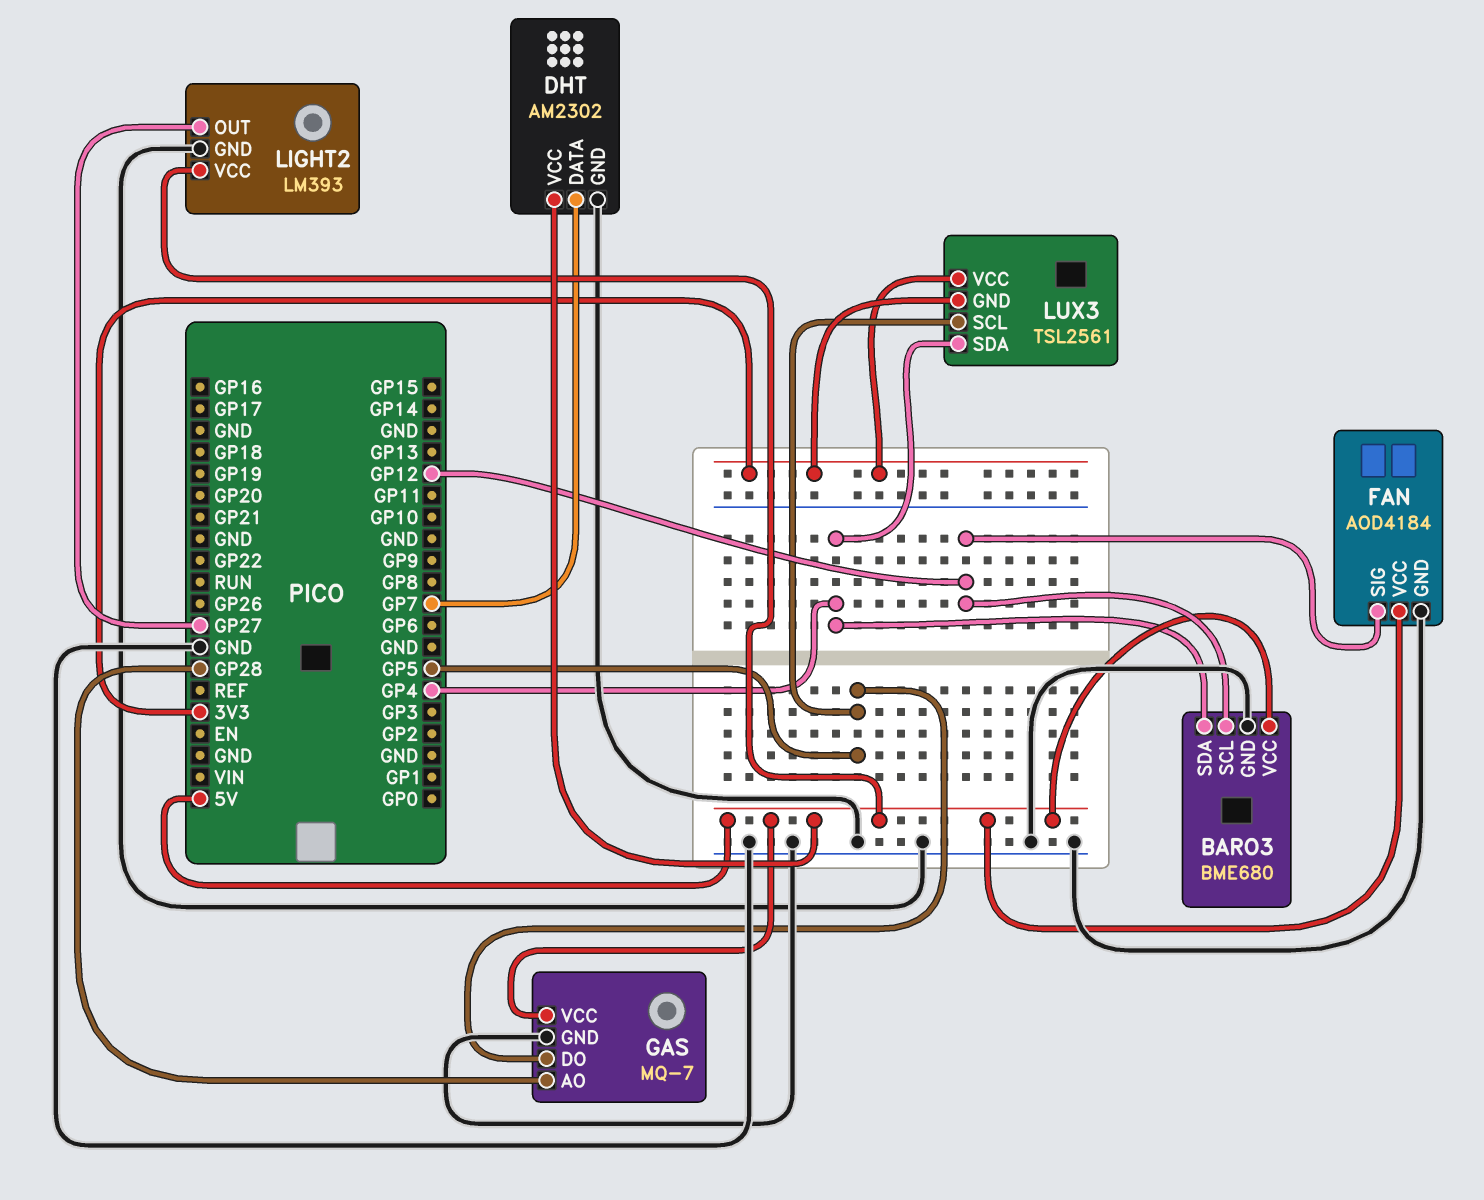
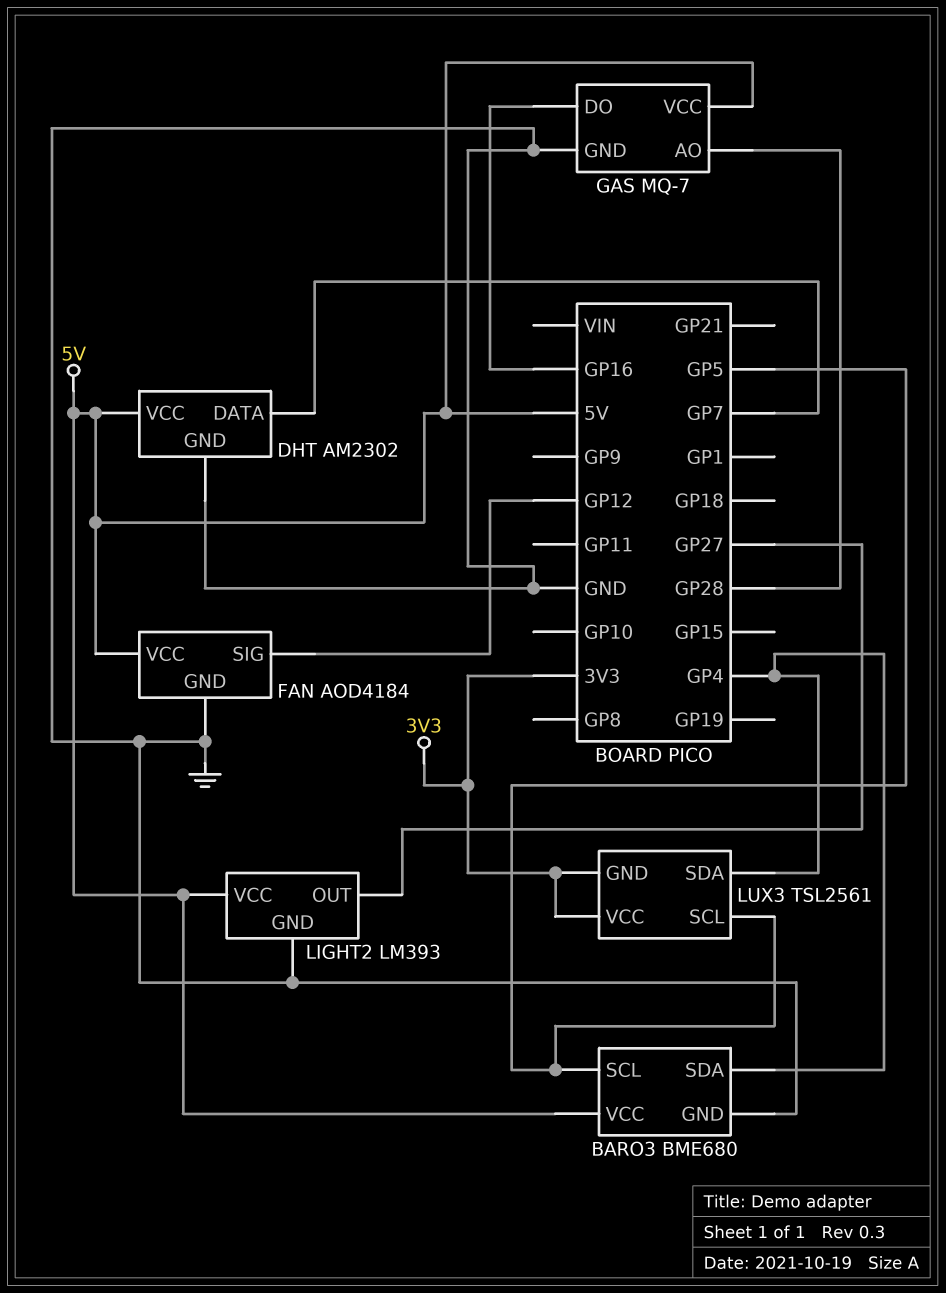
BARO3 pin SCL: GP12 -> GP5
GAS pin DO: GP5 -> GP16

